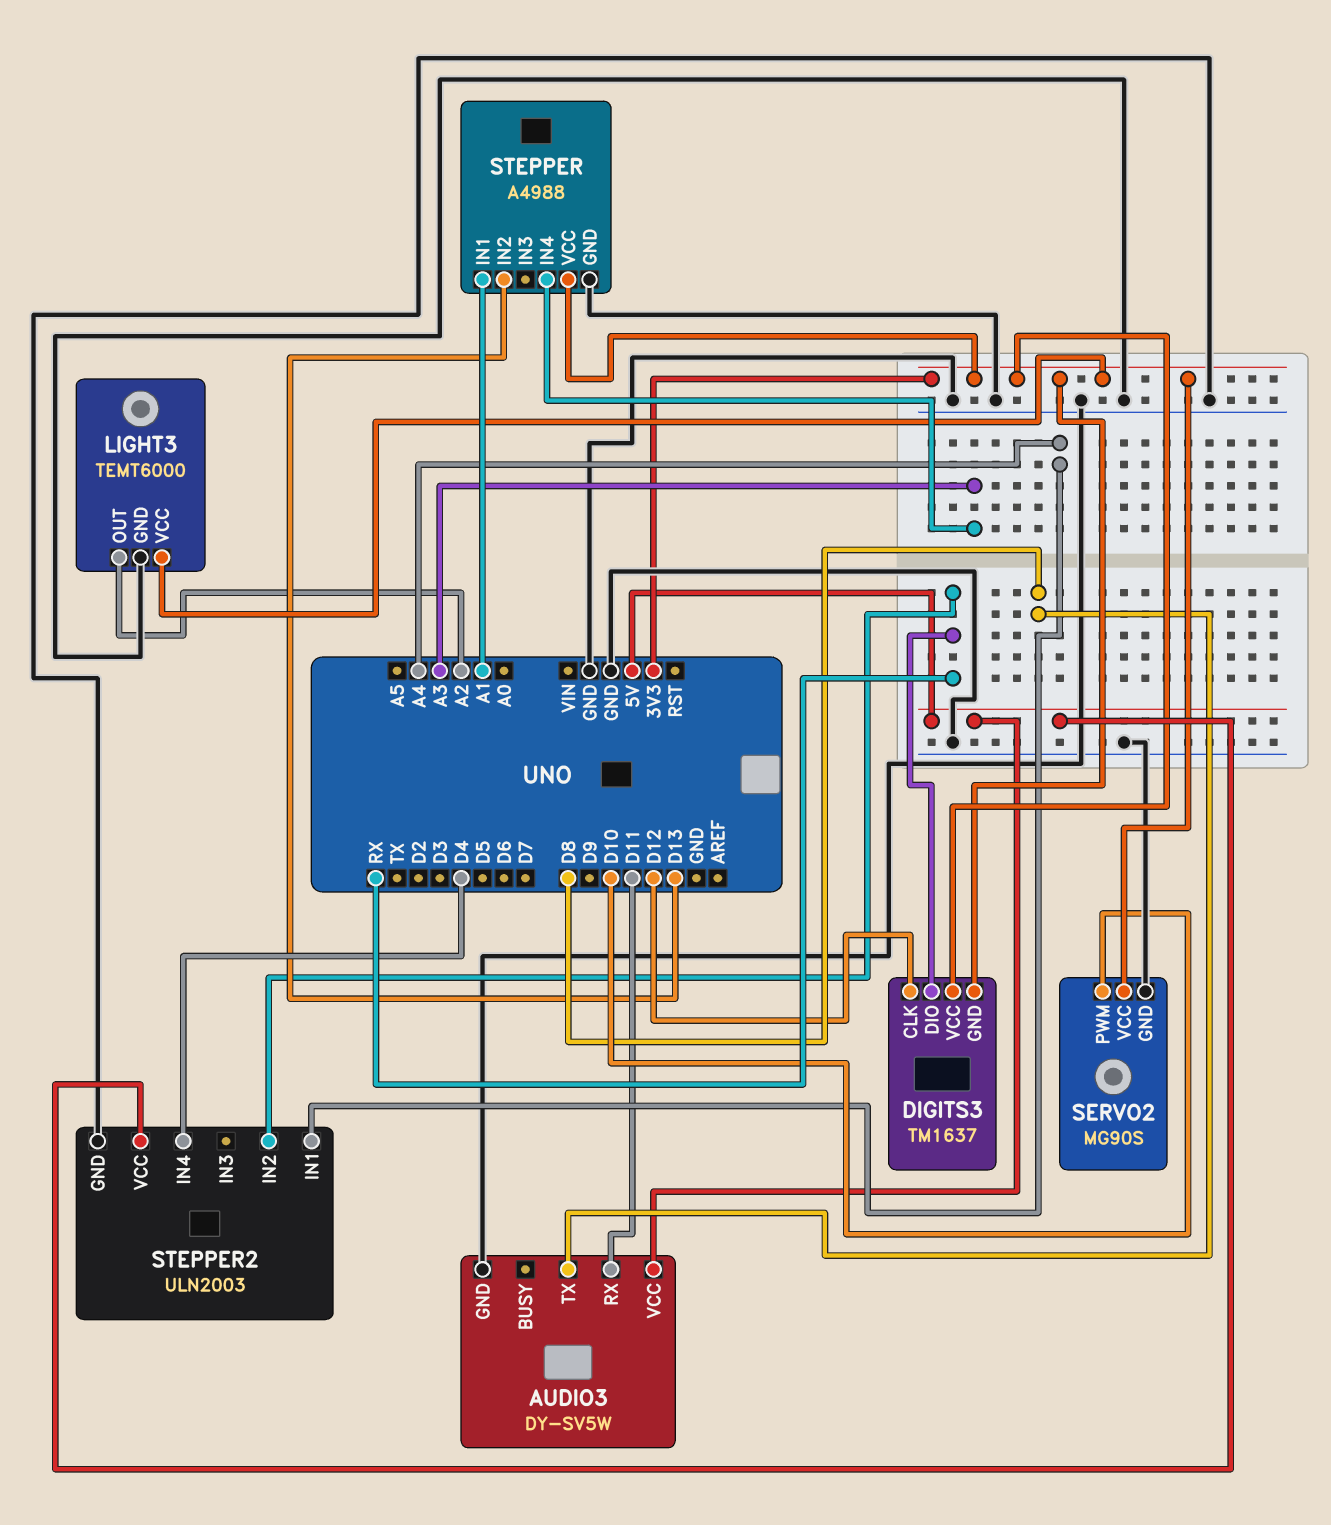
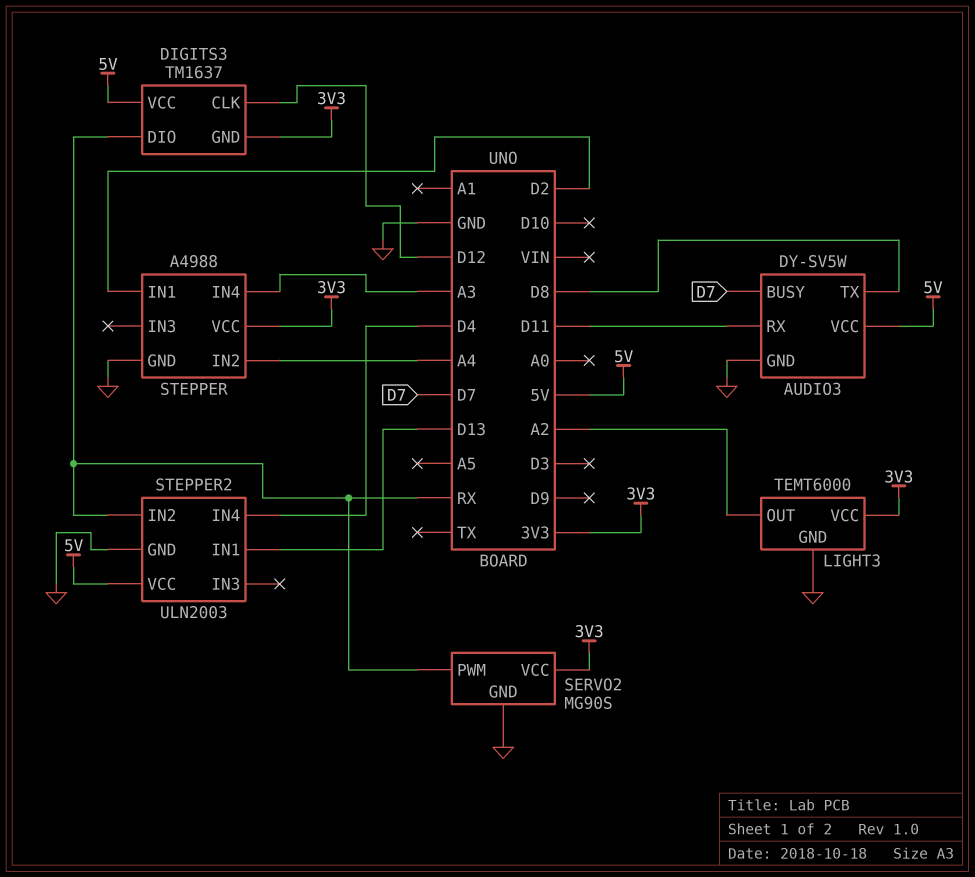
AUDIO3 pin BUSY: none -> D7
DIGITS3 pin VCC: 3V3 -> 5V
SERVO2 pin PWM: D10 -> RX
STEPPER pin IN1: A1 -> D2
STEPPER pin IN2: D13 -> A4
STEPPER2 pin IN1: A4 -> D13

